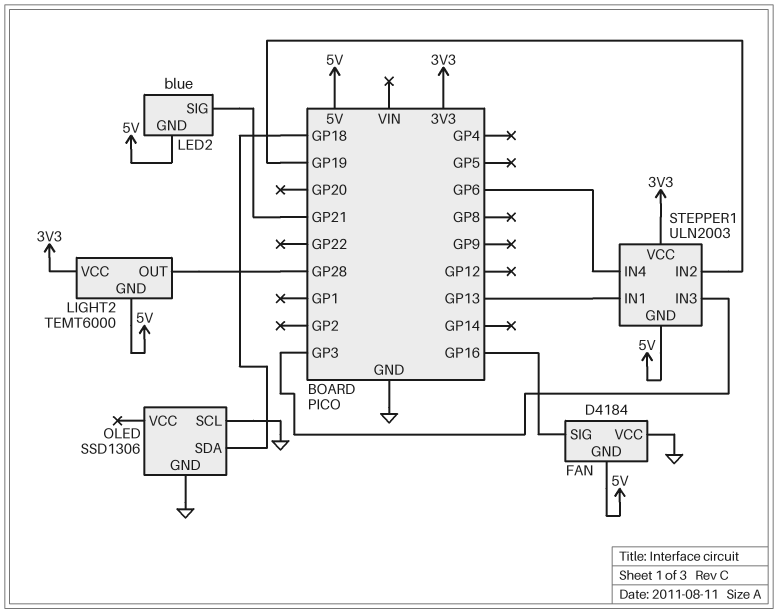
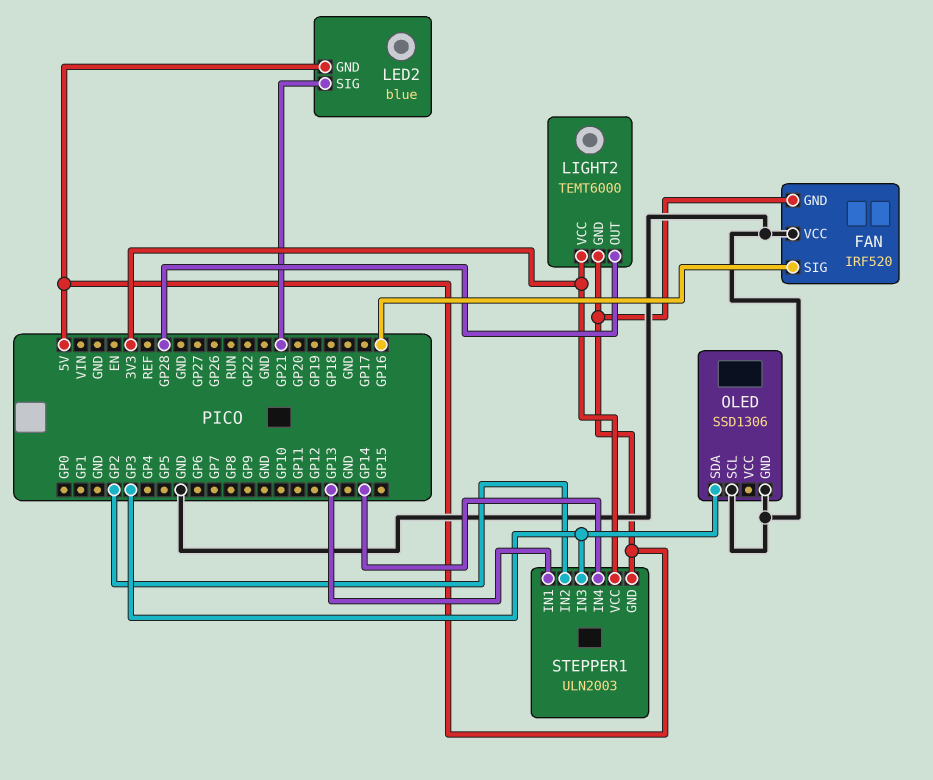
FAN: D4184 -> IRF520
OLED pin SDA: GP18 -> GP3
STEPPER1 pin IN2: GP19 -> GP2
STEPPER1 pin IN4: GP6 -> GP14

